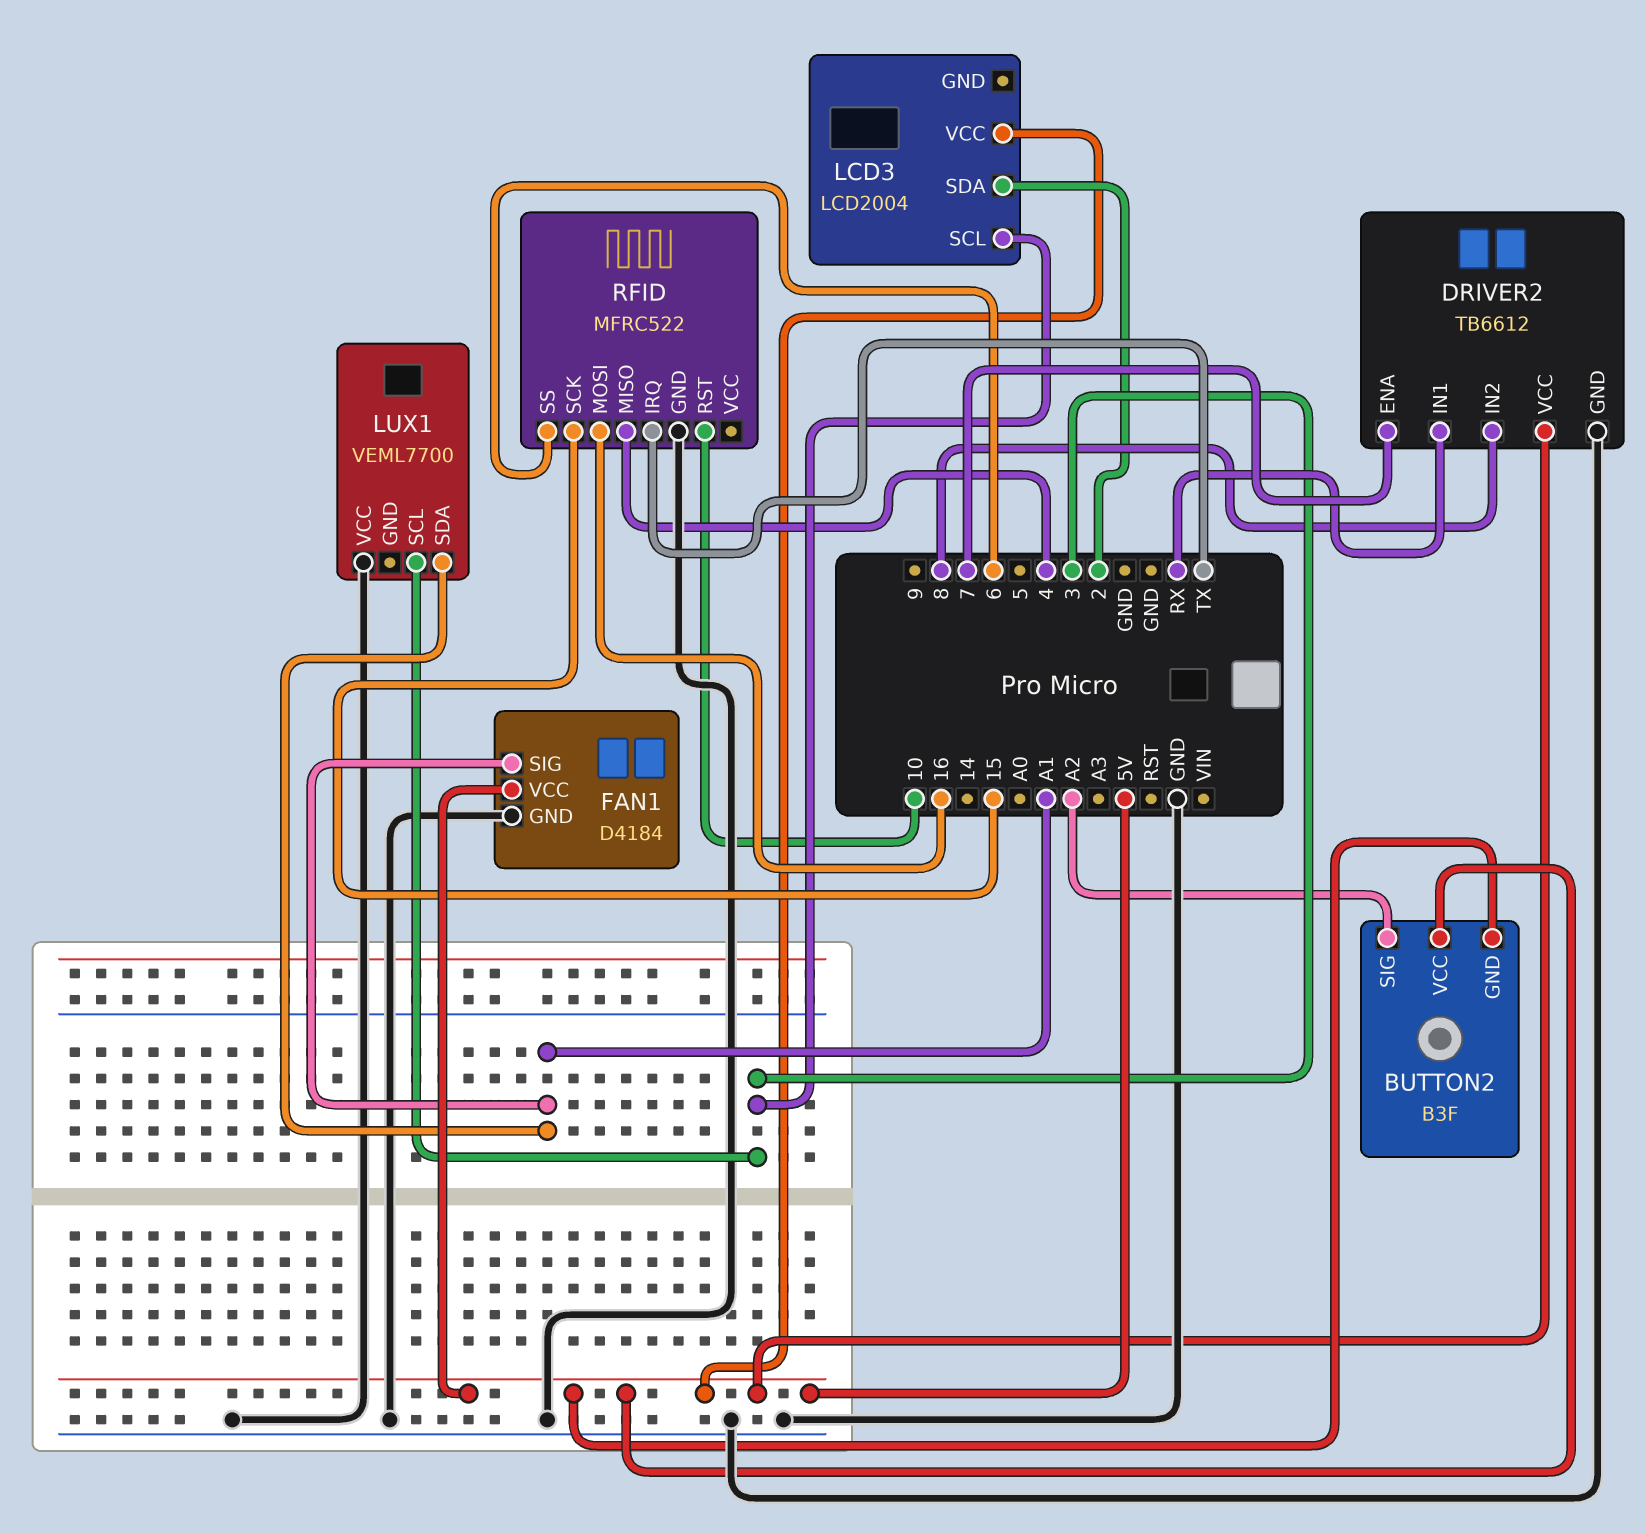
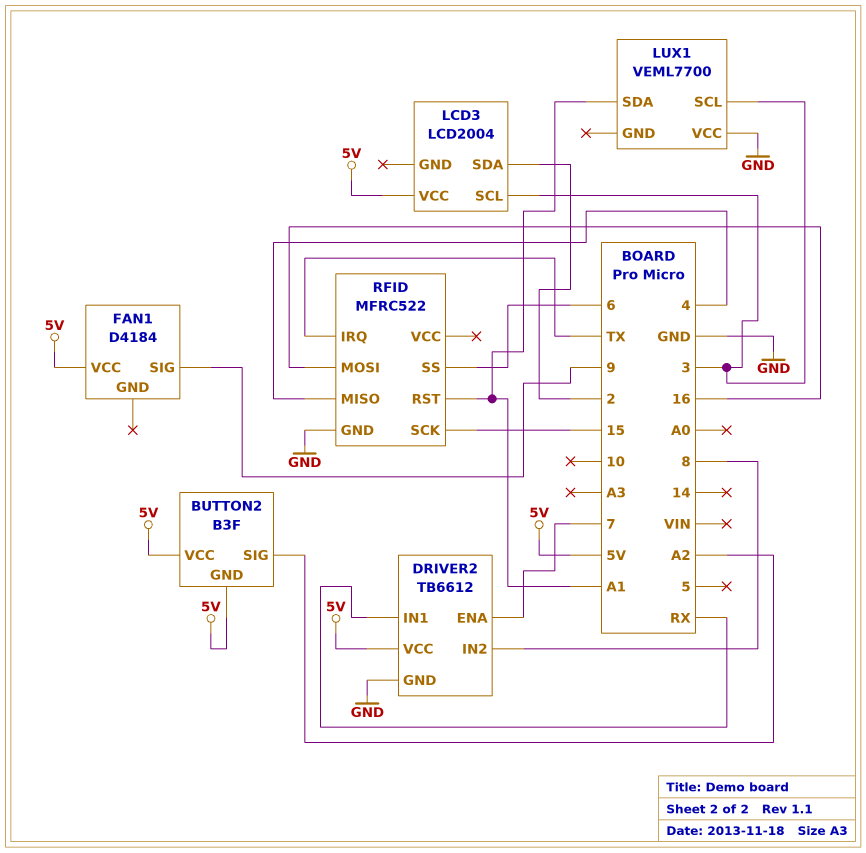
FAN1 pin GND: GND -> none
FAN1 pin SIG: A1 -> 9
RFID pin RST: 10 -> A1

